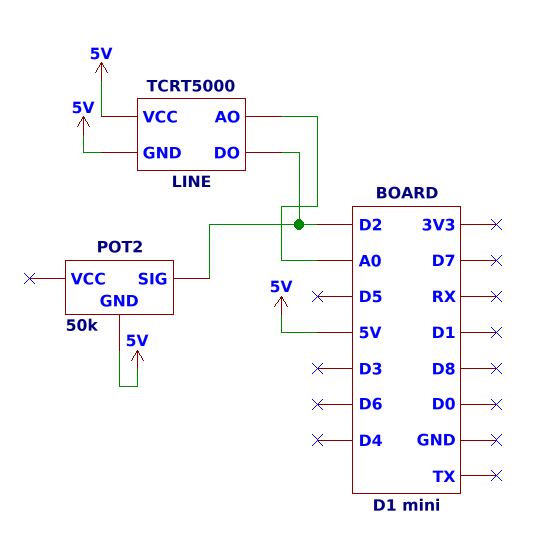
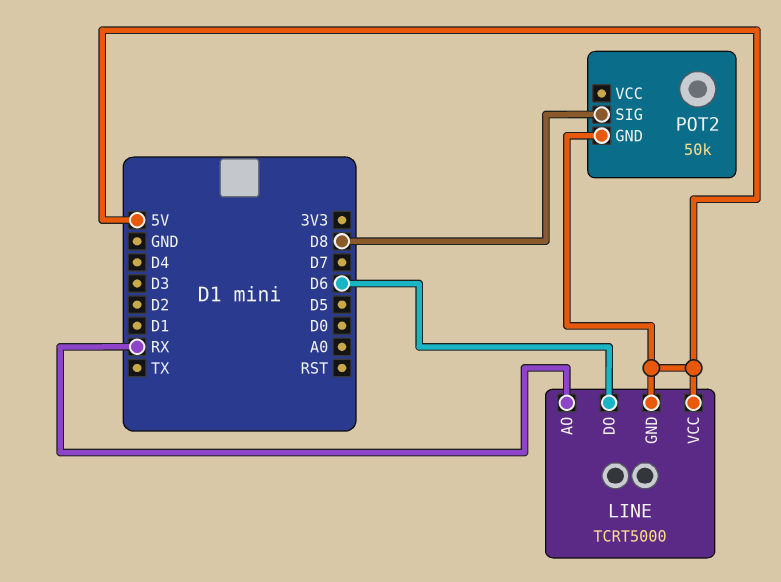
LINE pin AO: A0 -> RX
LINE pin DO: D2 -> D6
POT2 pin SIG: D2 -> D8

